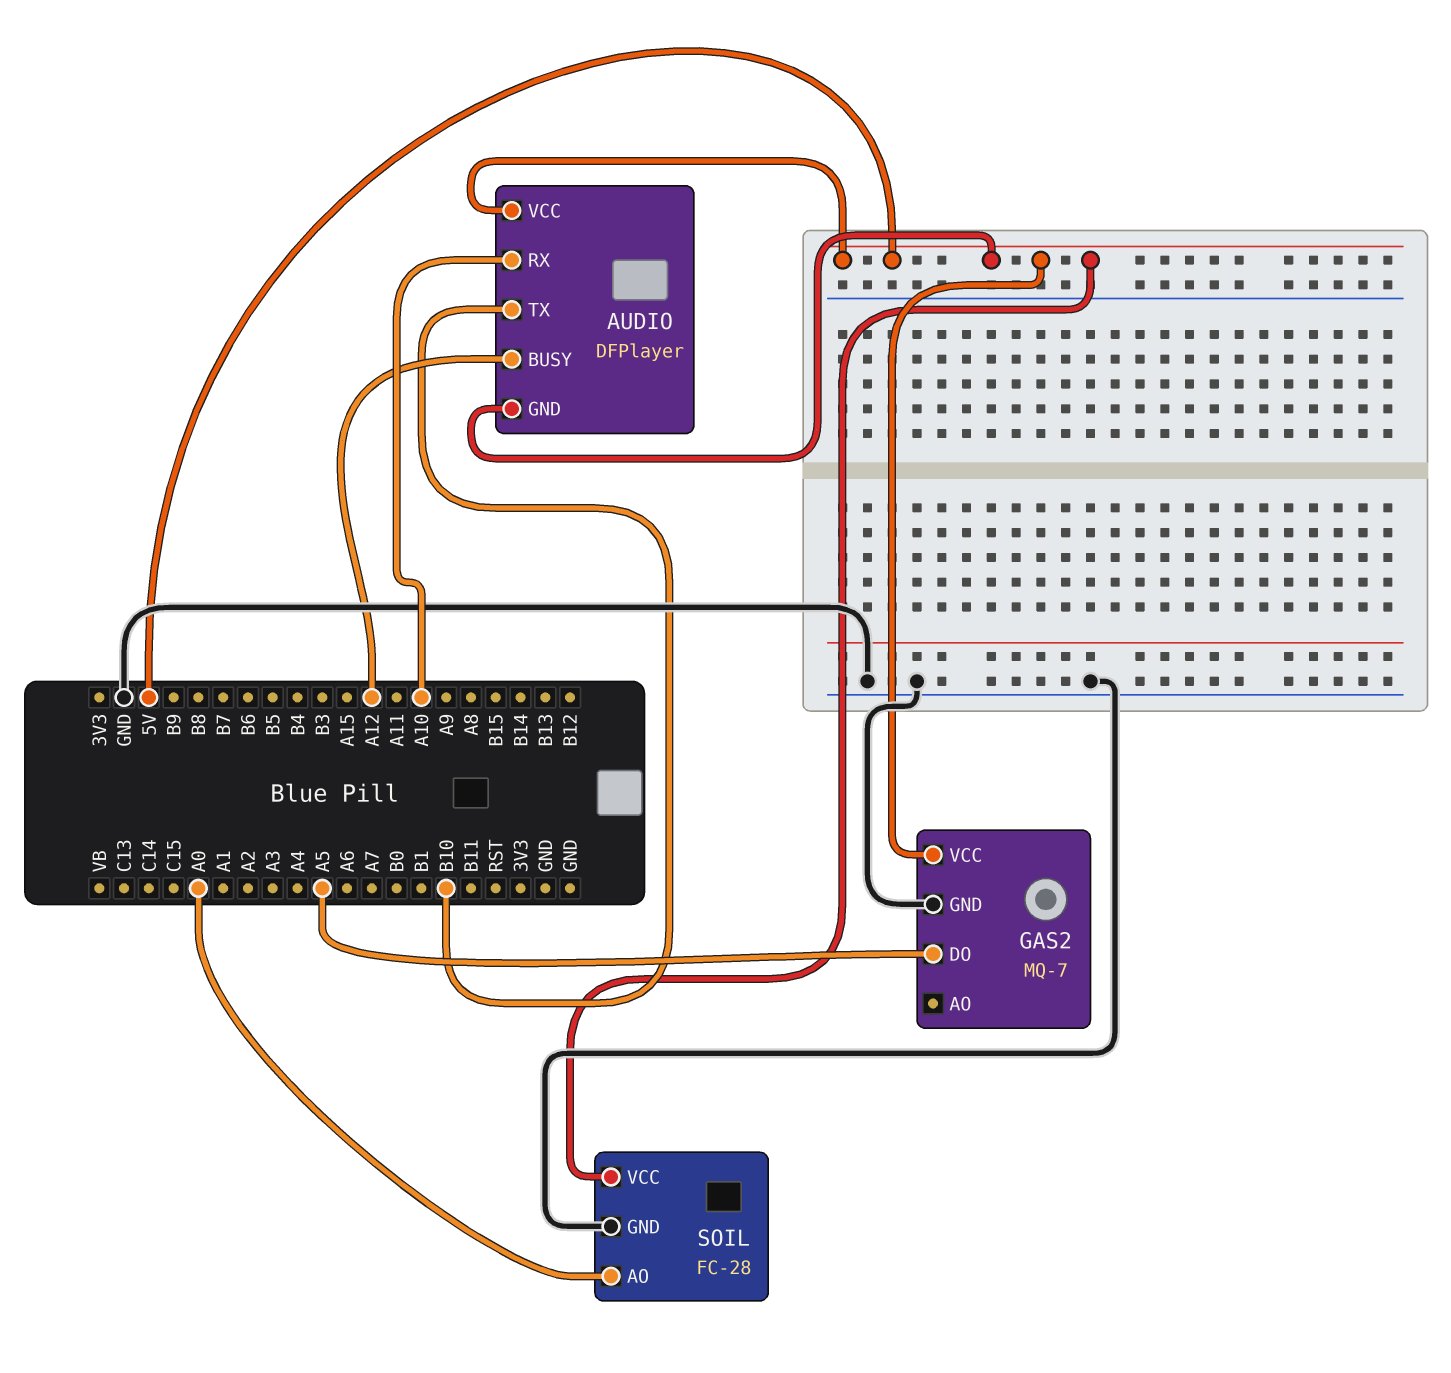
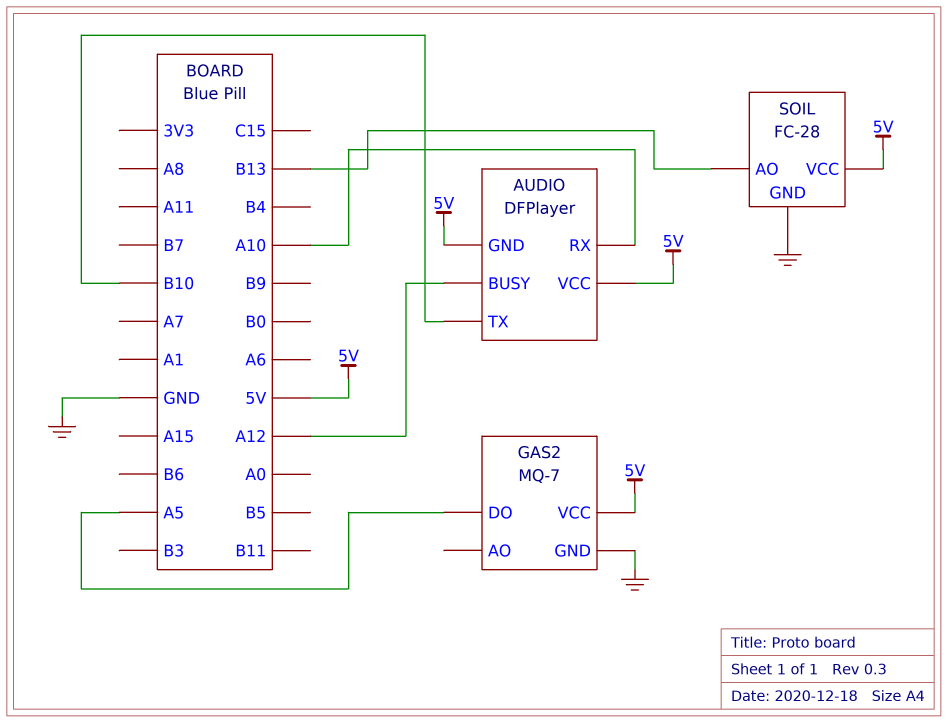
SOIL pin AO: A0 -> B13

